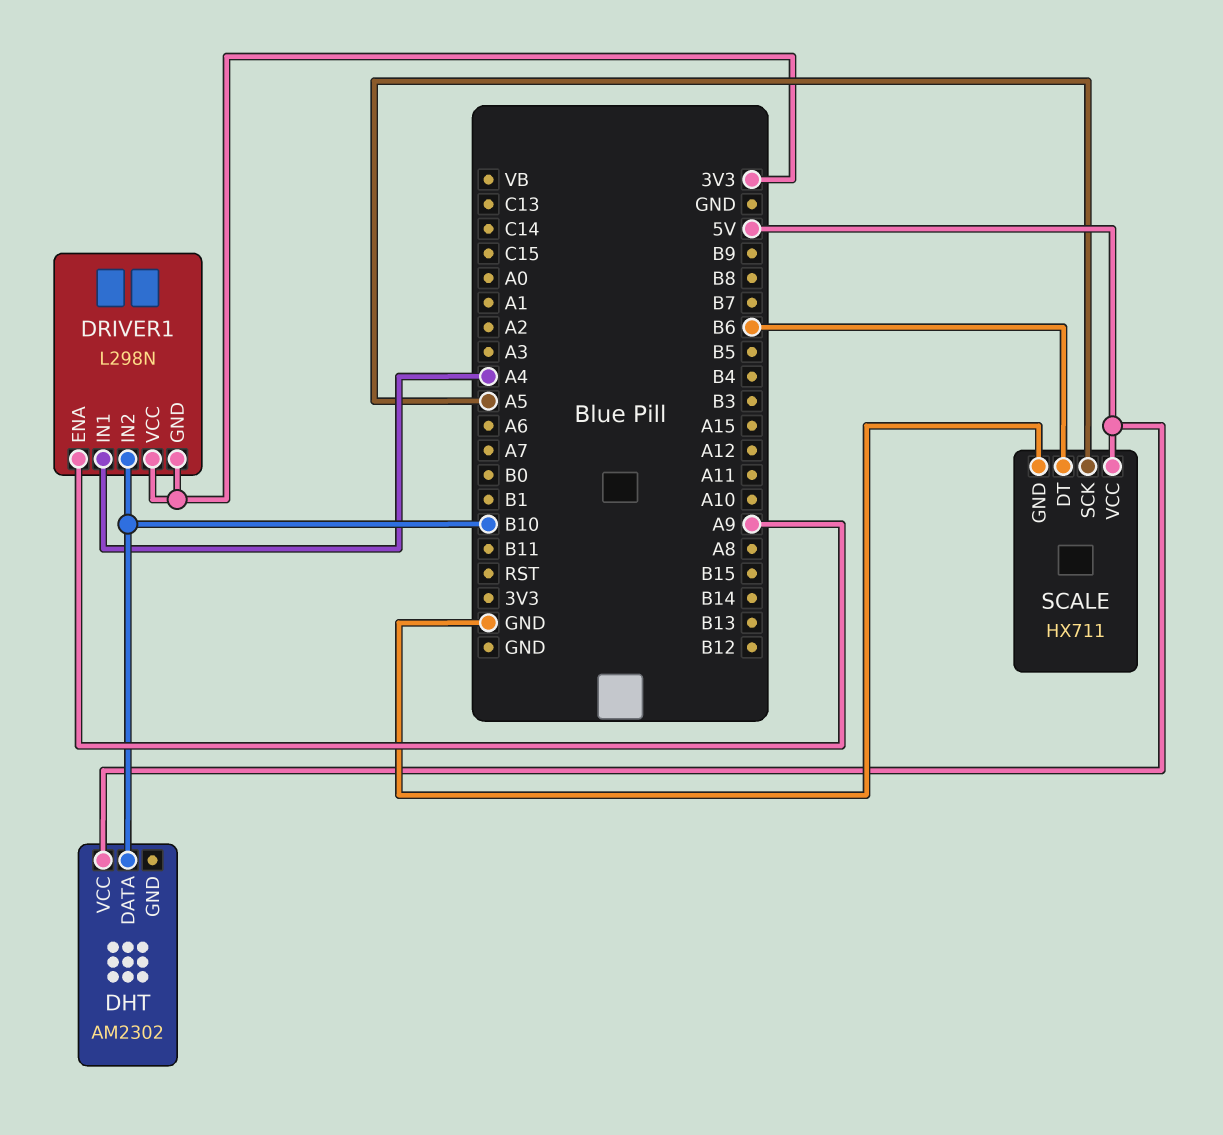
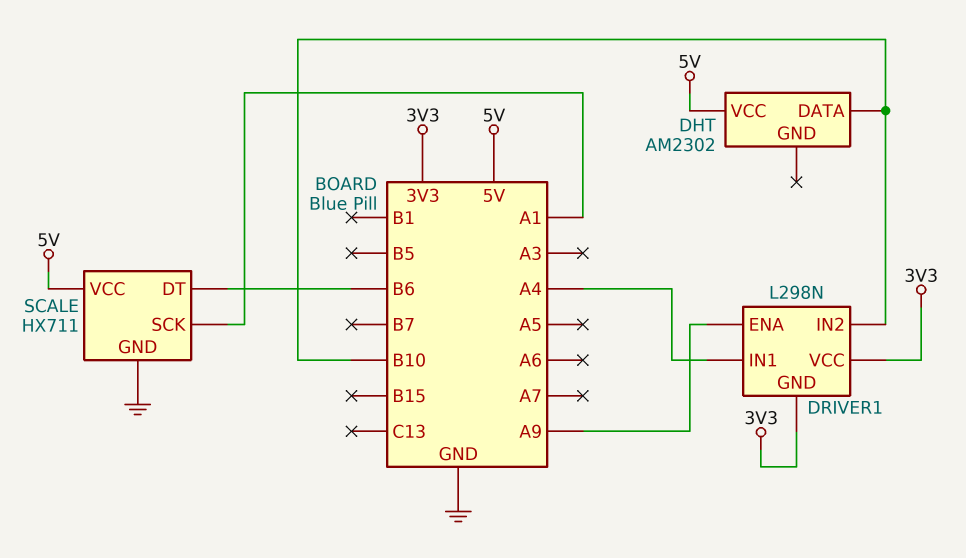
SCALE pin SCK: A5 -> A1

